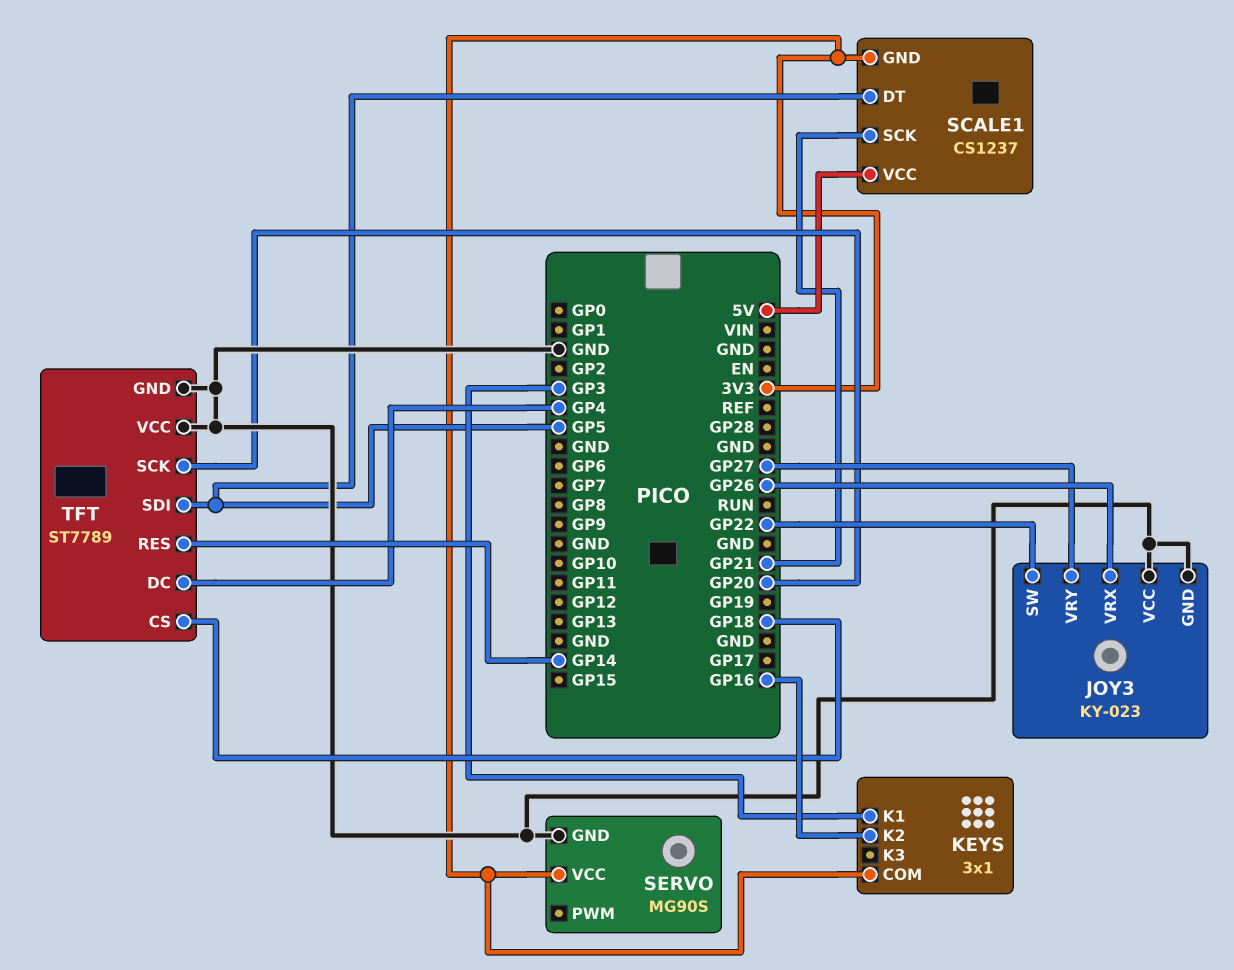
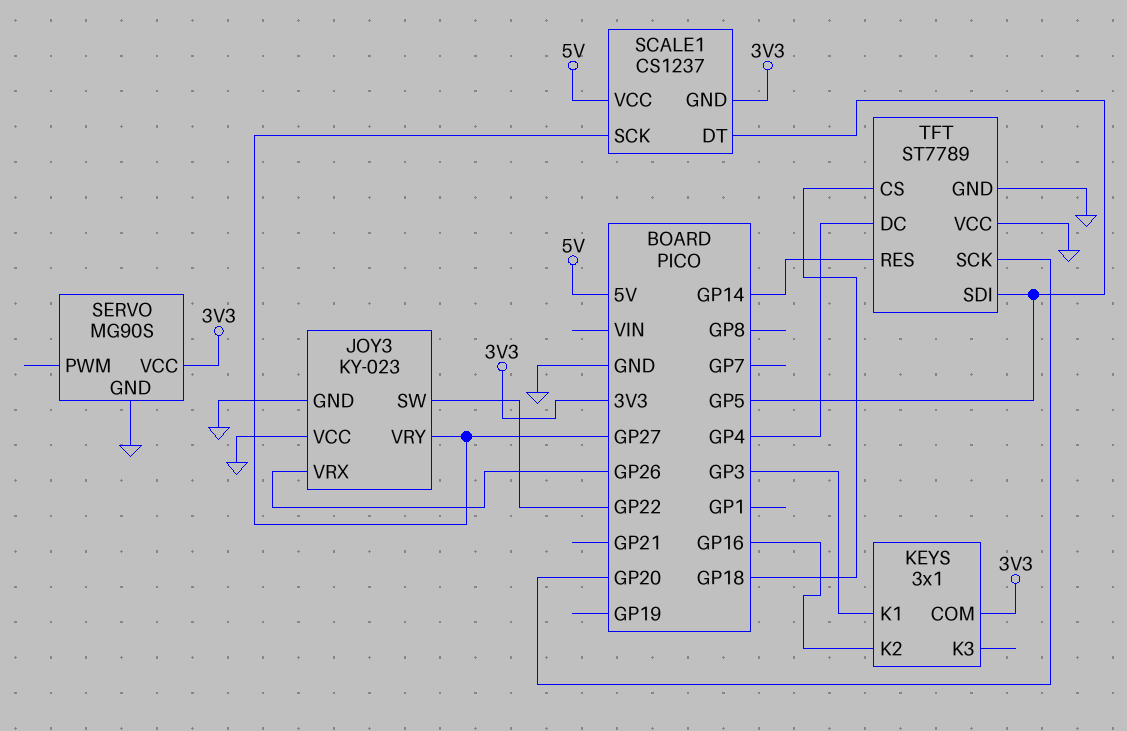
SCALE1 pin SCK: GP21 -> GP27

